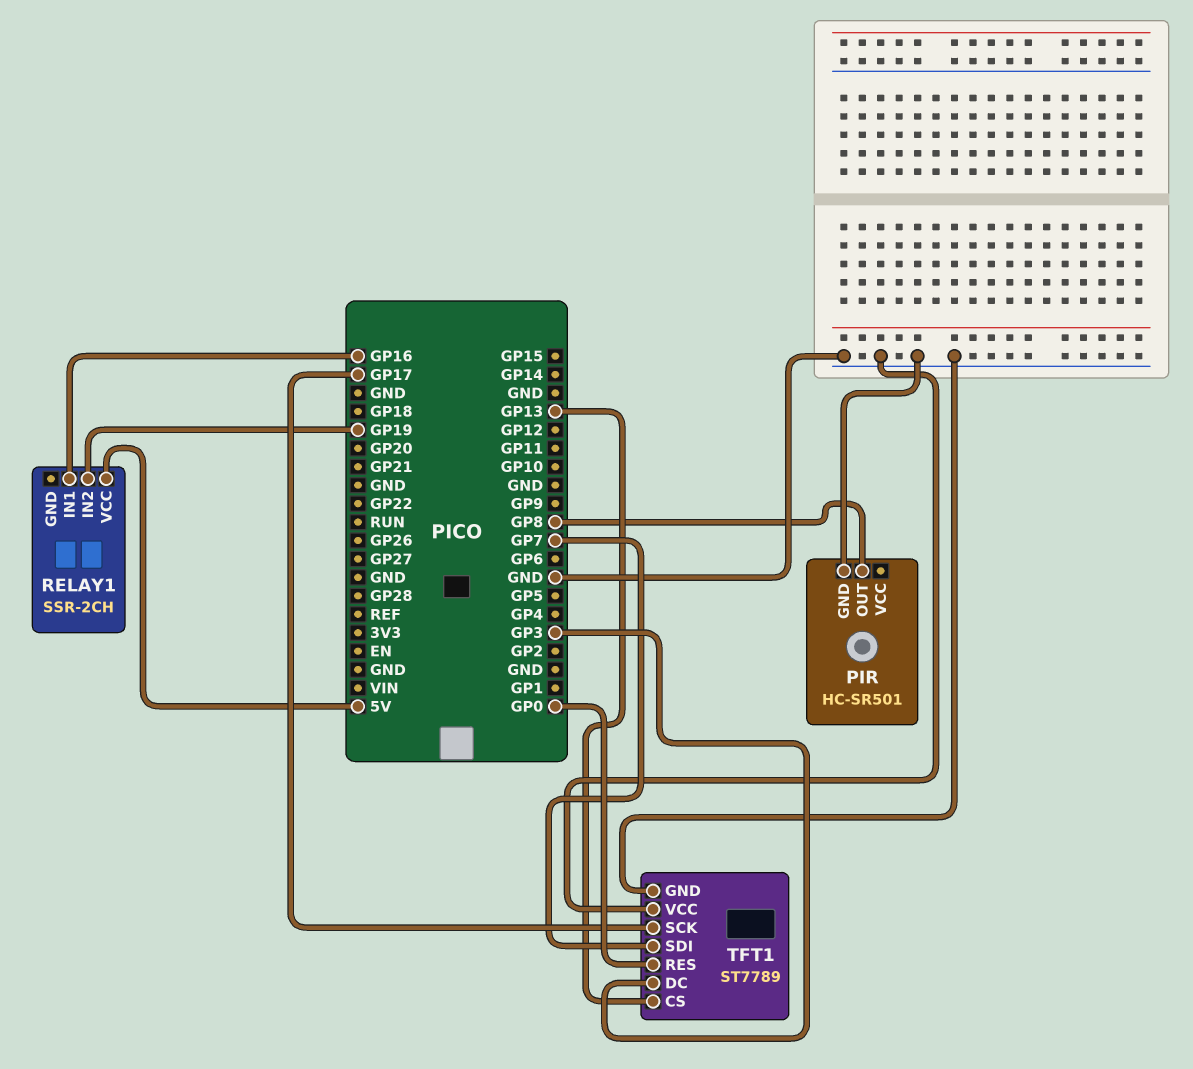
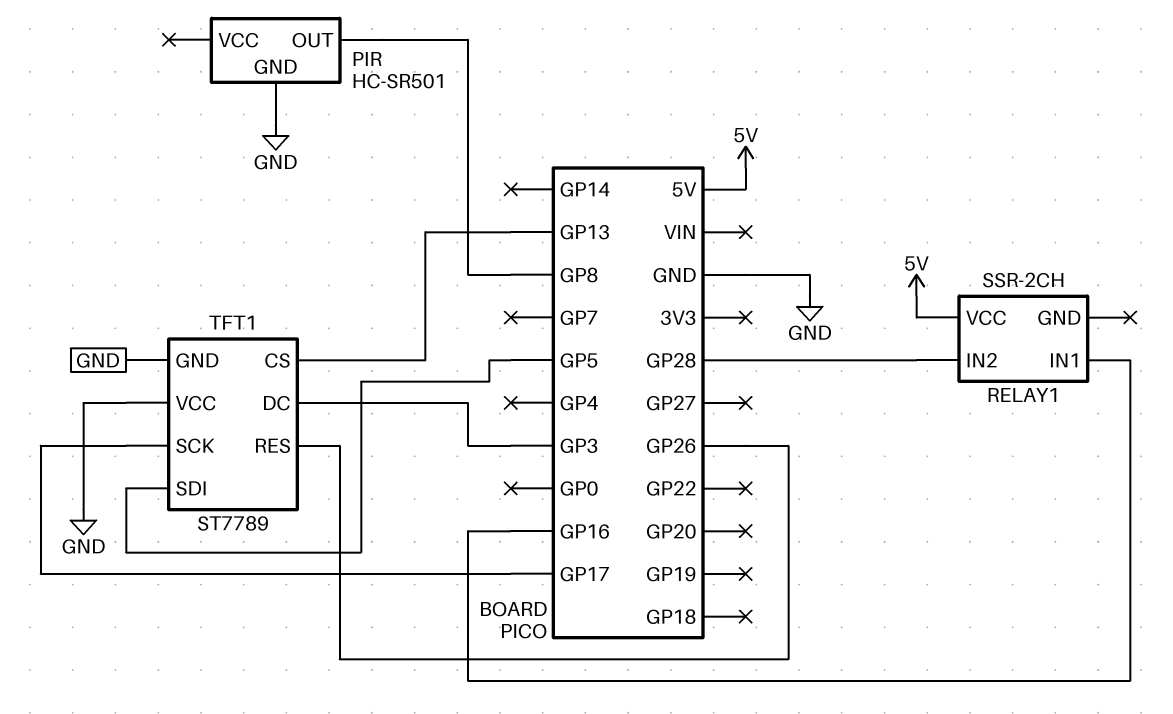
RELAY1 pin IN2: GP19 -> GP28
TFT1 pin RES: GP0 -> GP26
TFT1 pin SDI: GP7 -> GP5

